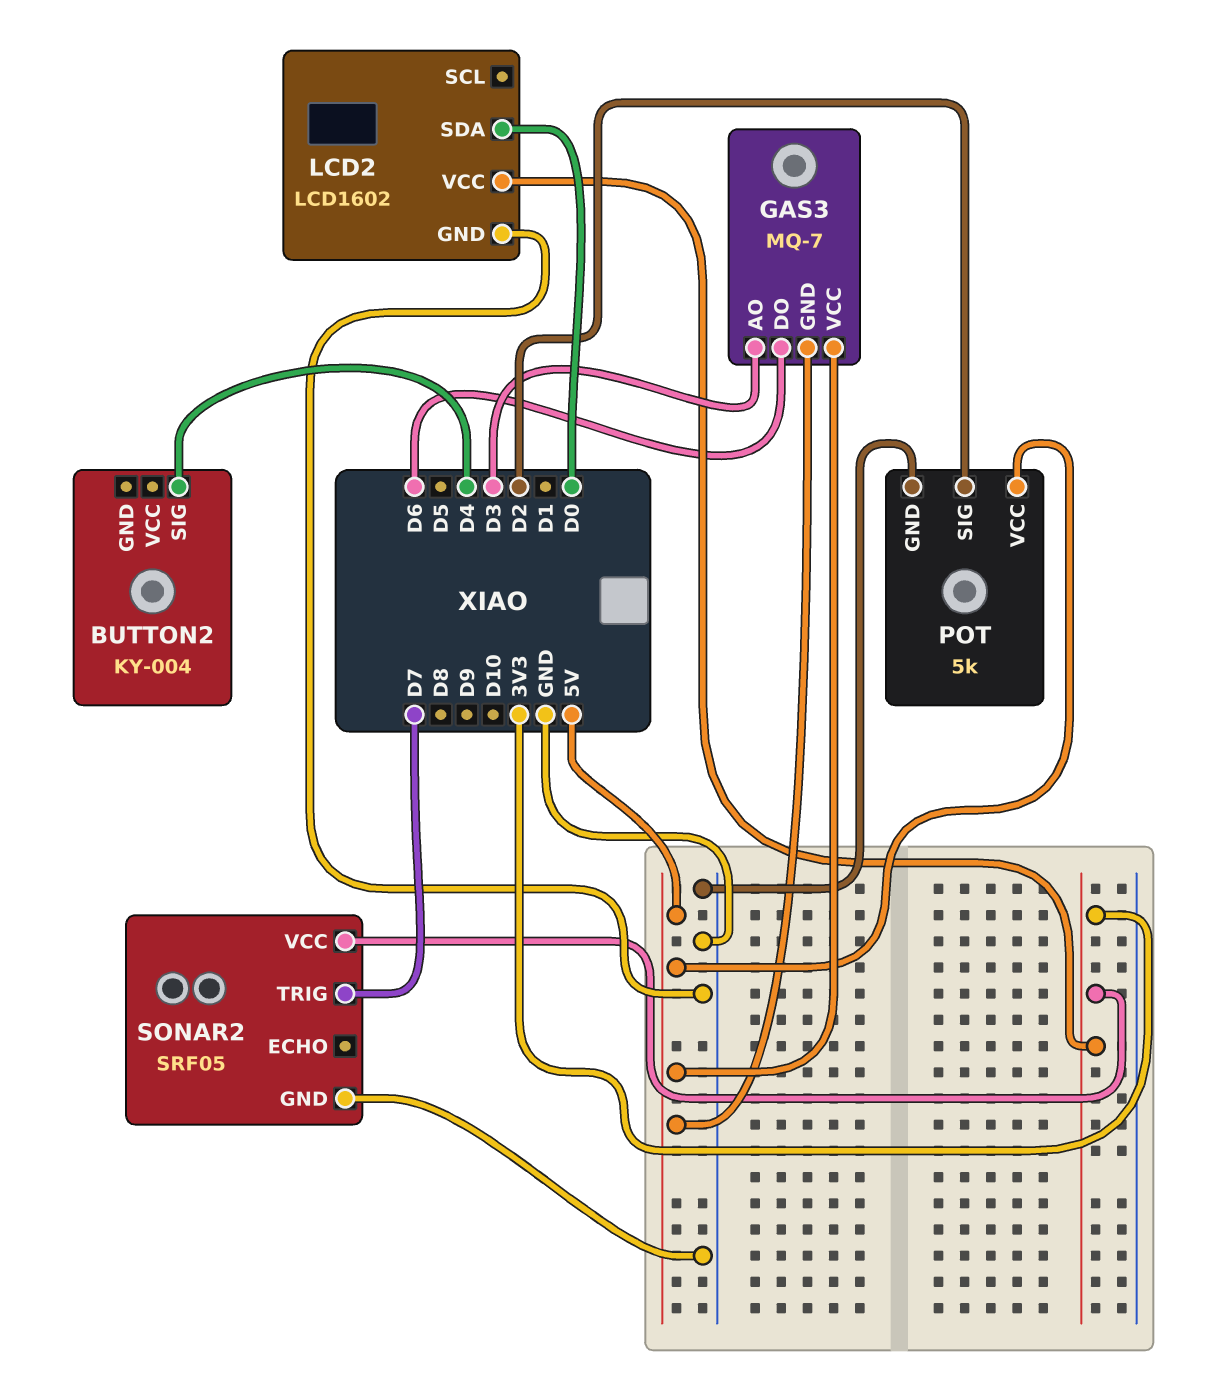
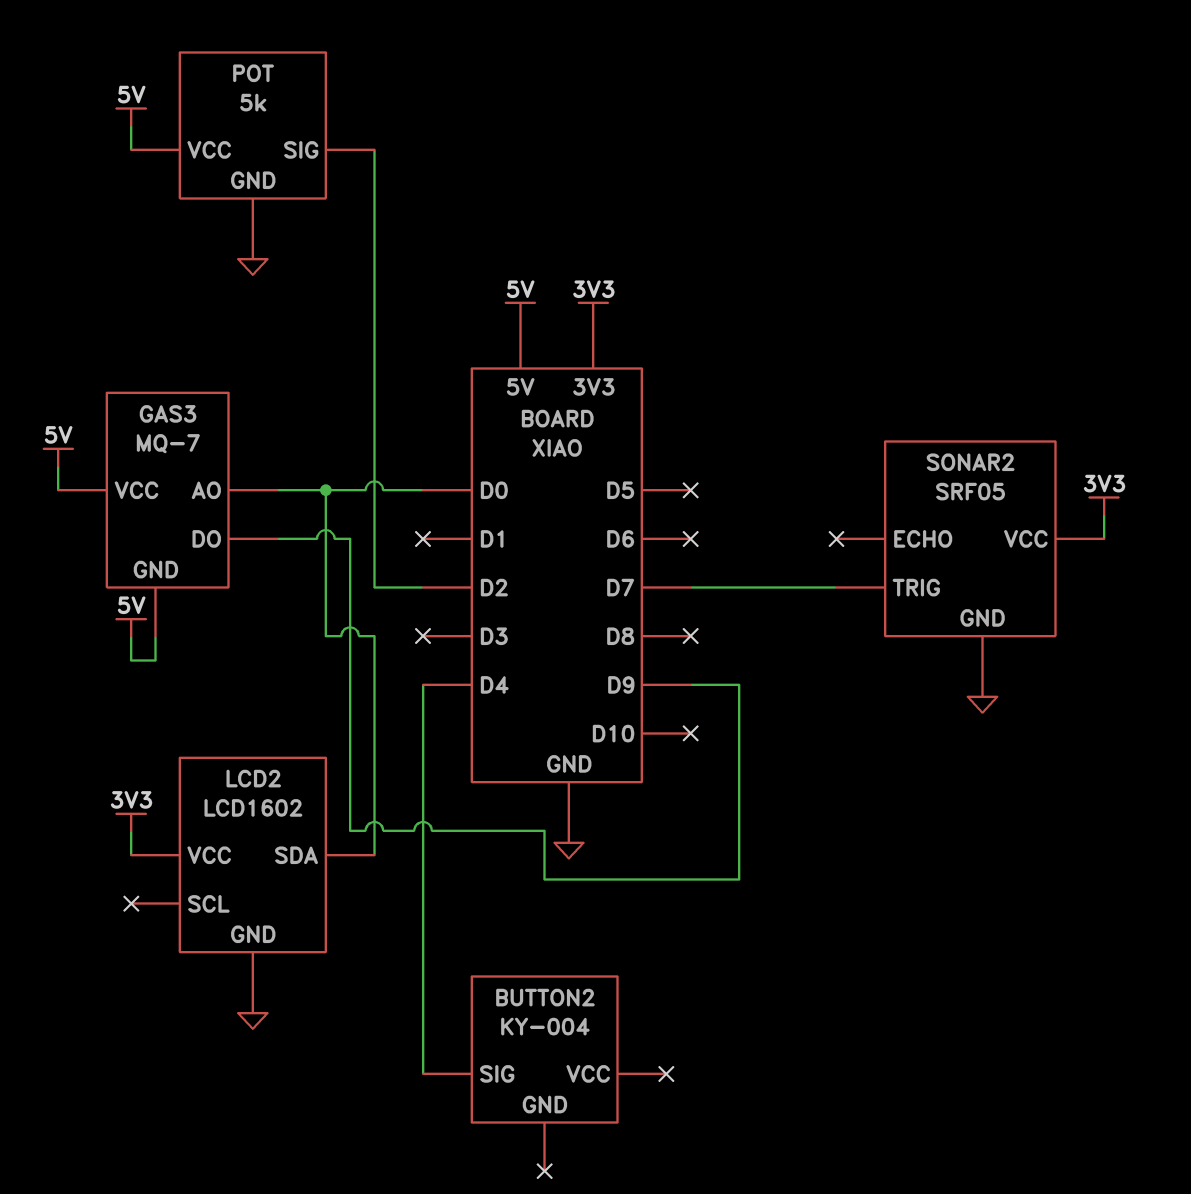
GAS3 pin AO: D3 -> D0
GAS3 pin DO: D6 -> D9

